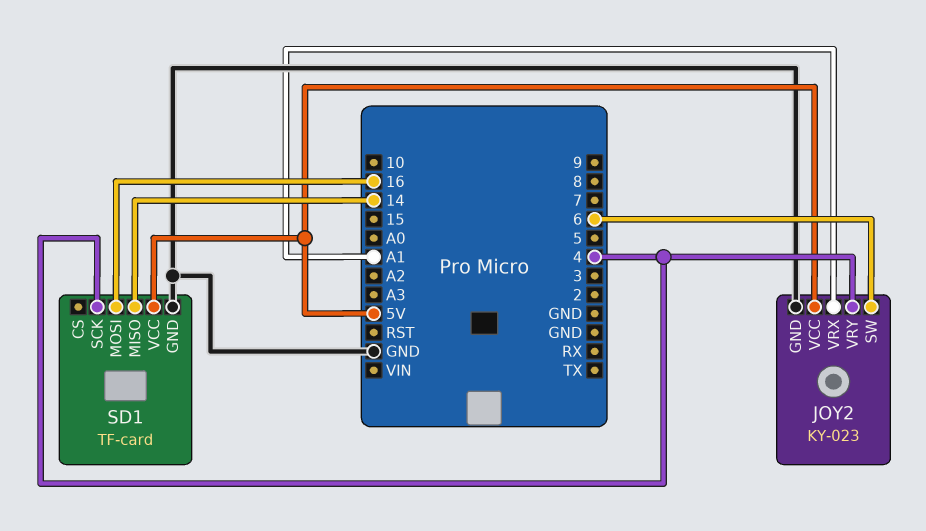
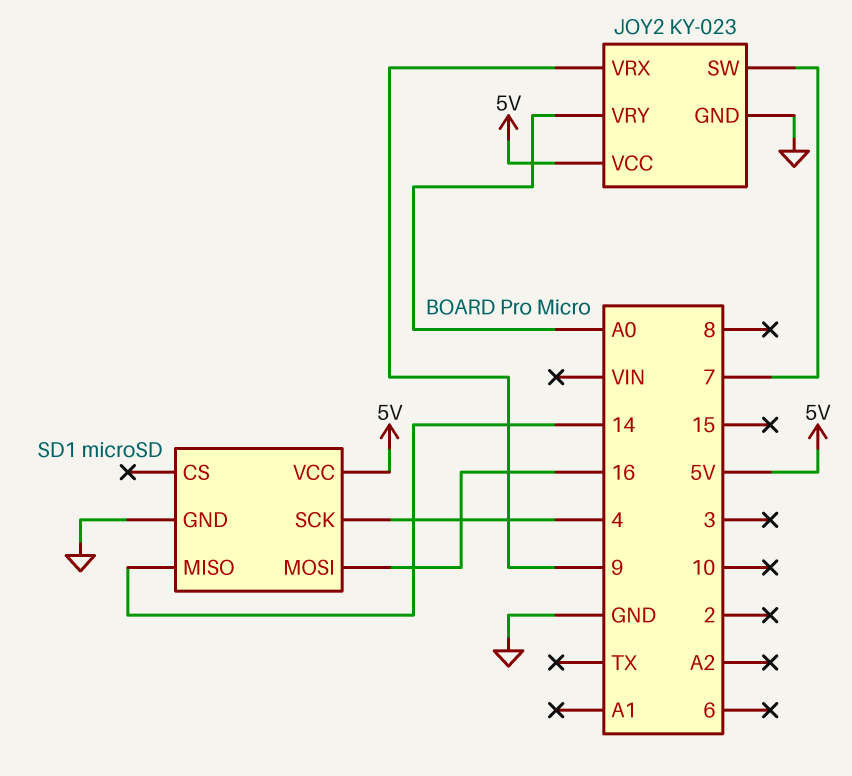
JOY2 pin SW: 6 -> 7
JOY2 pin VRX: A1 -> 9
JOY2 pin VRY: 4 -> A0
SD1: TF-card -> microSD

